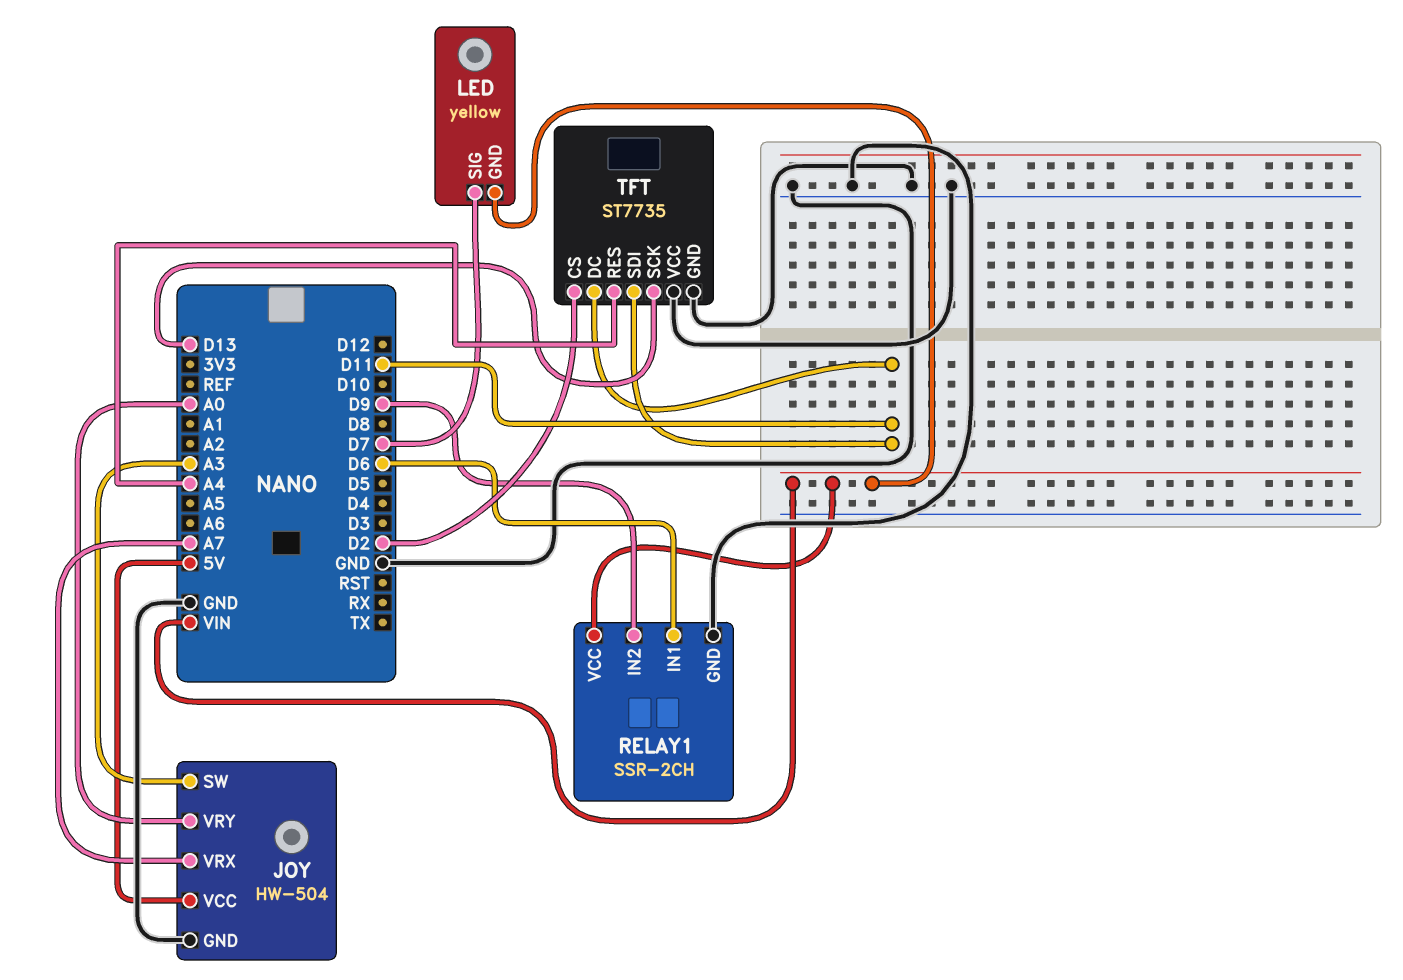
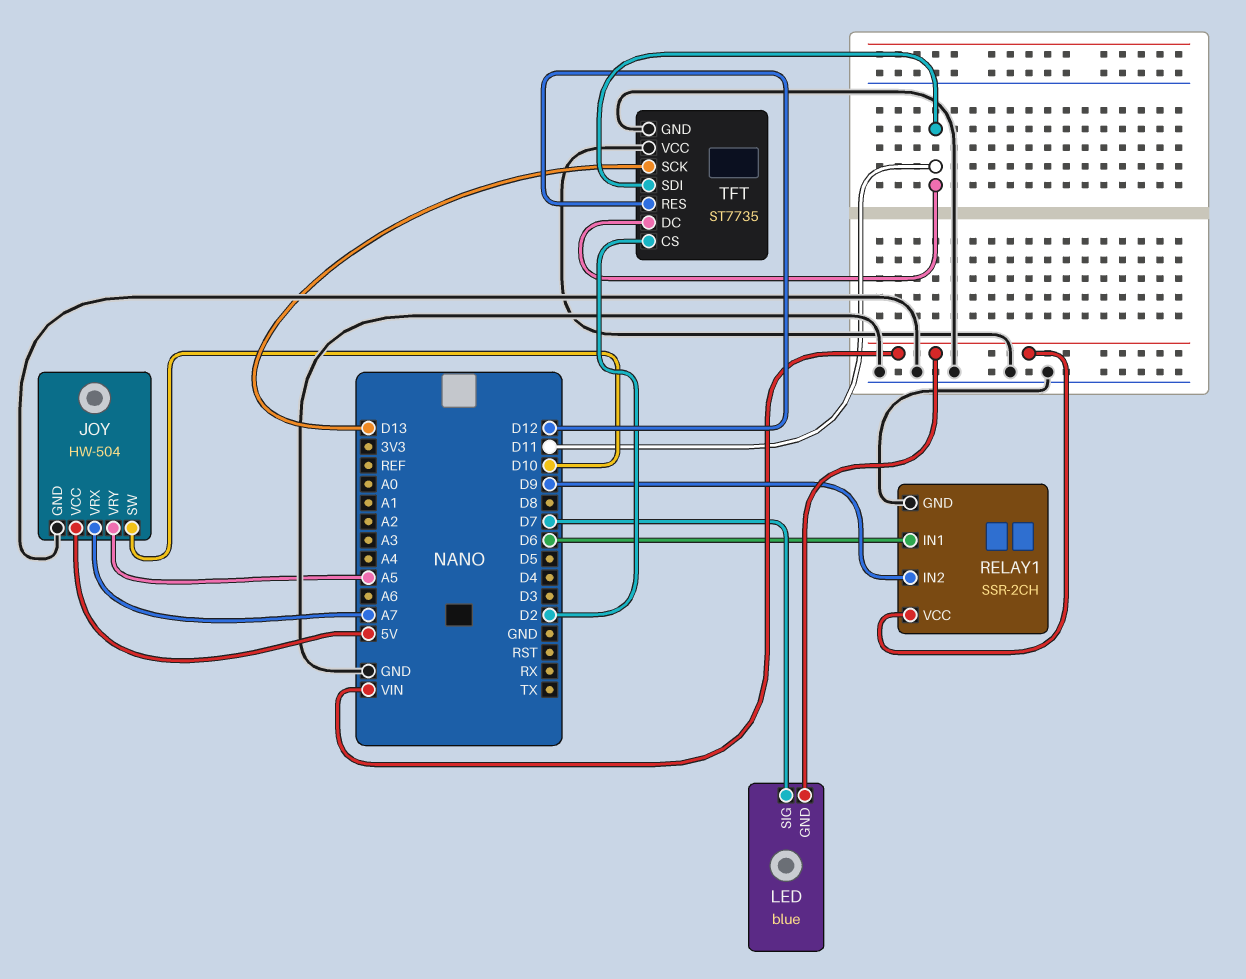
JOY pin SW: A3 -> D10
JOY pin VRY: A0 -> A5
LED: yellow -> blue
TFT pin RES: A4 -> D12

